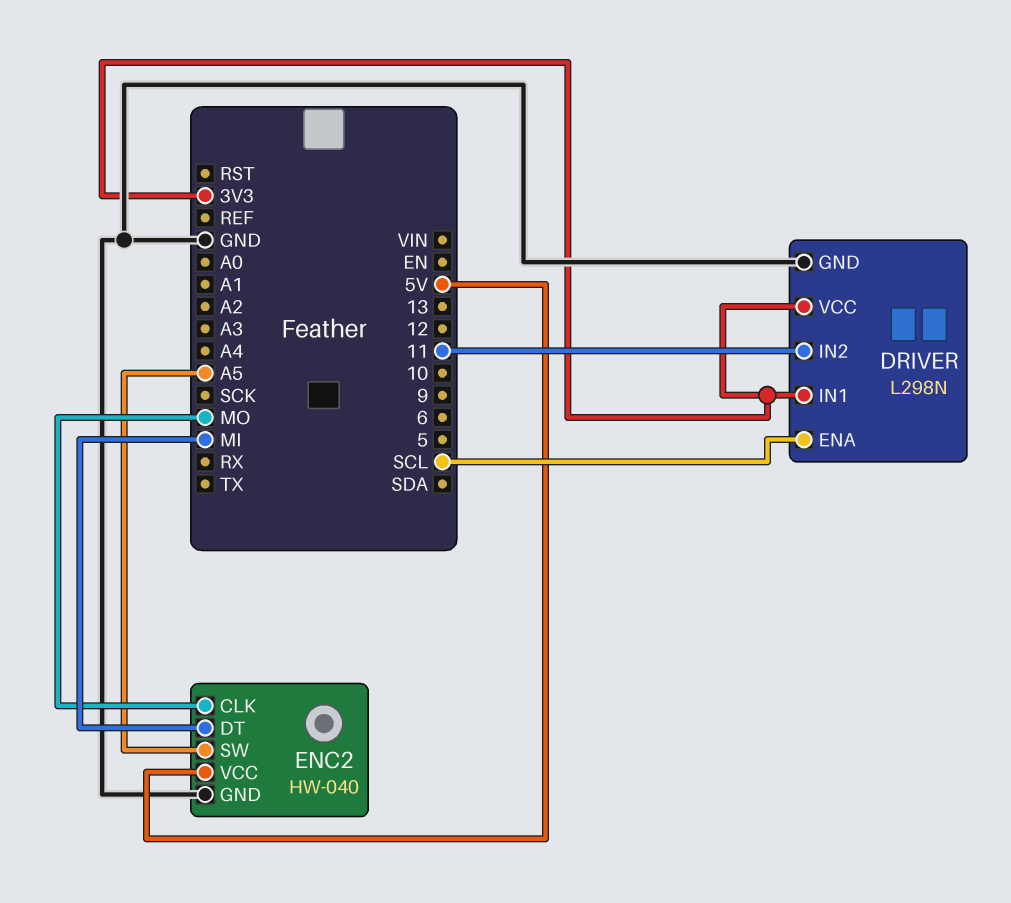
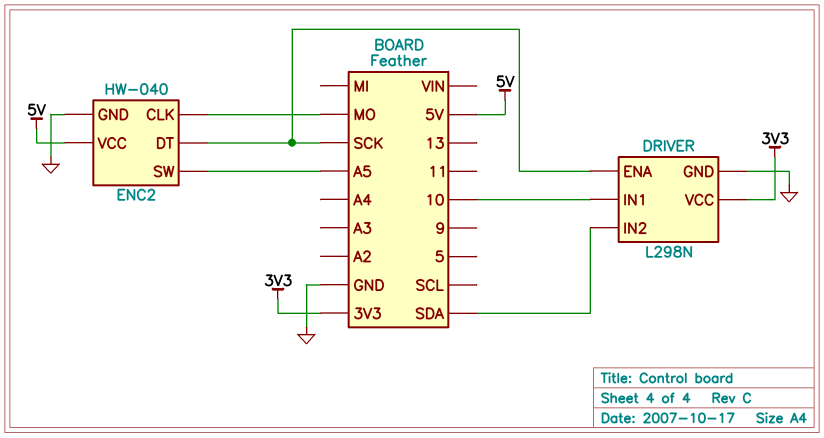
DRIVER pin ENA: SCL -> SCK
DRIVER pin IN1: 3V3 -> 10
DRIVER pin IN2: 11 -> SDA
ENC2 pin DT: MI -> SCK

